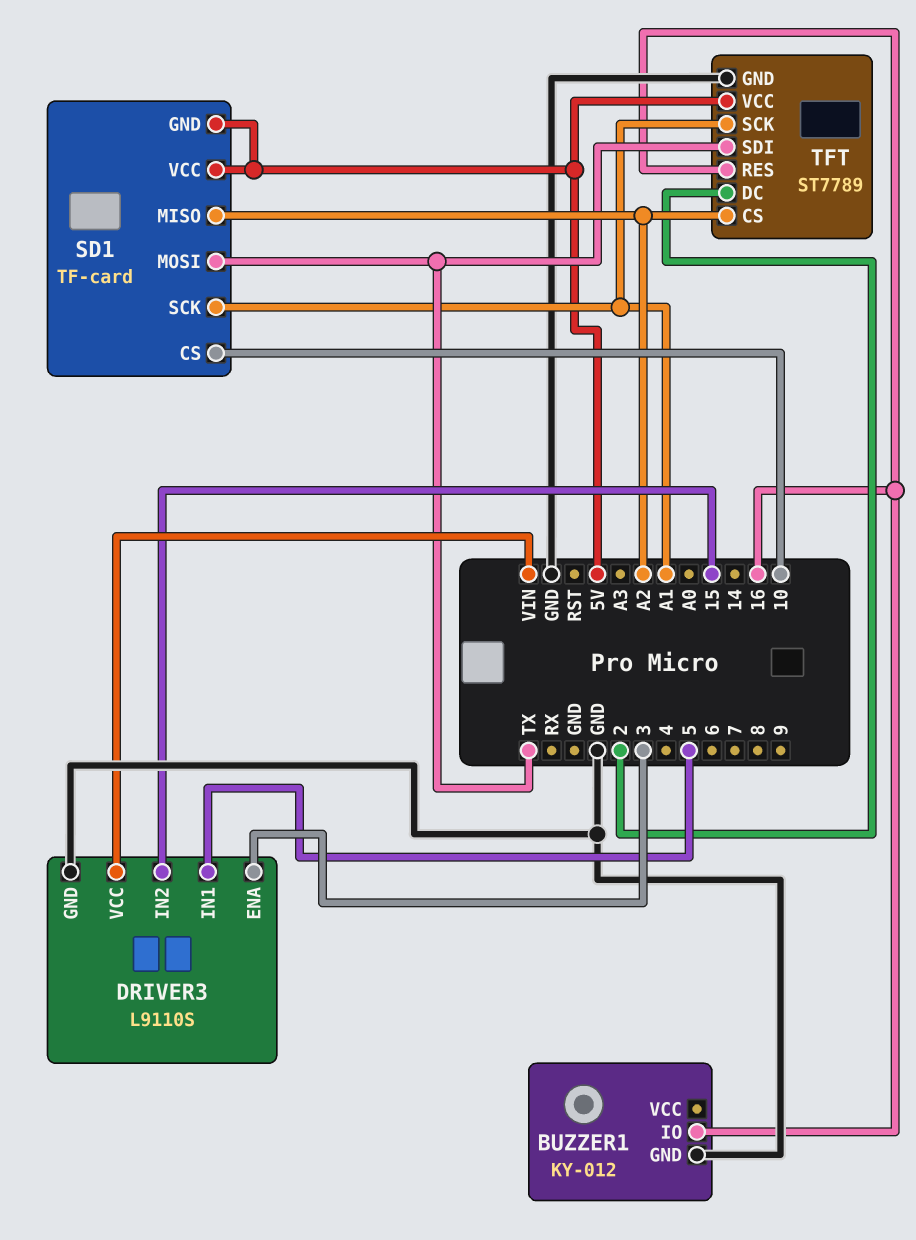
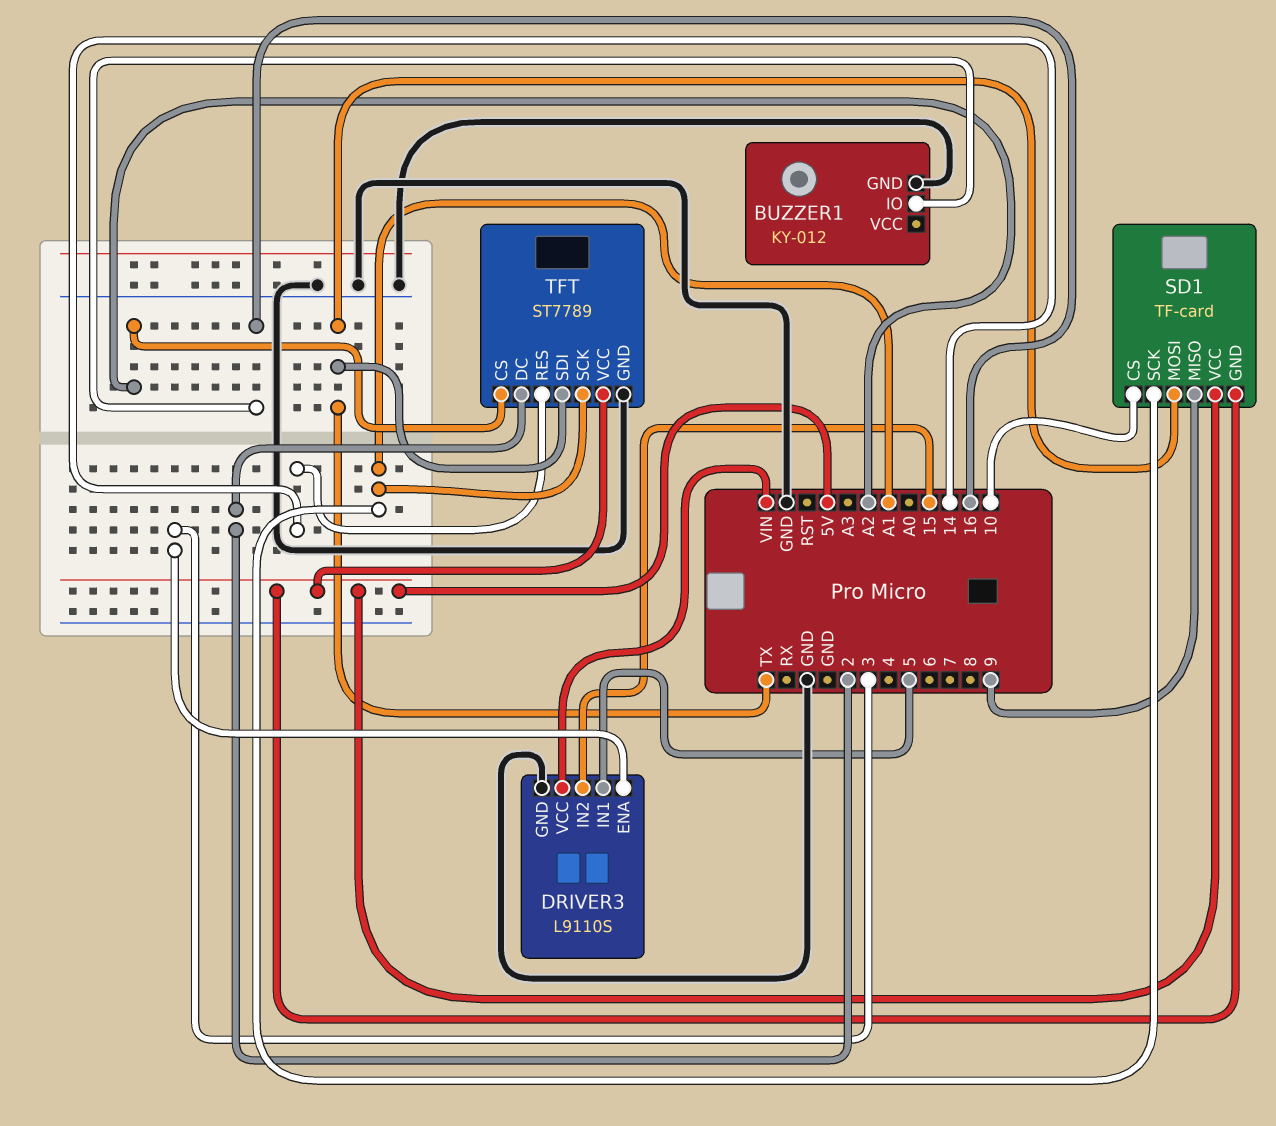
SD1 pin MISO: A2 -> 9
TFT pin RES: 16 -> 14

